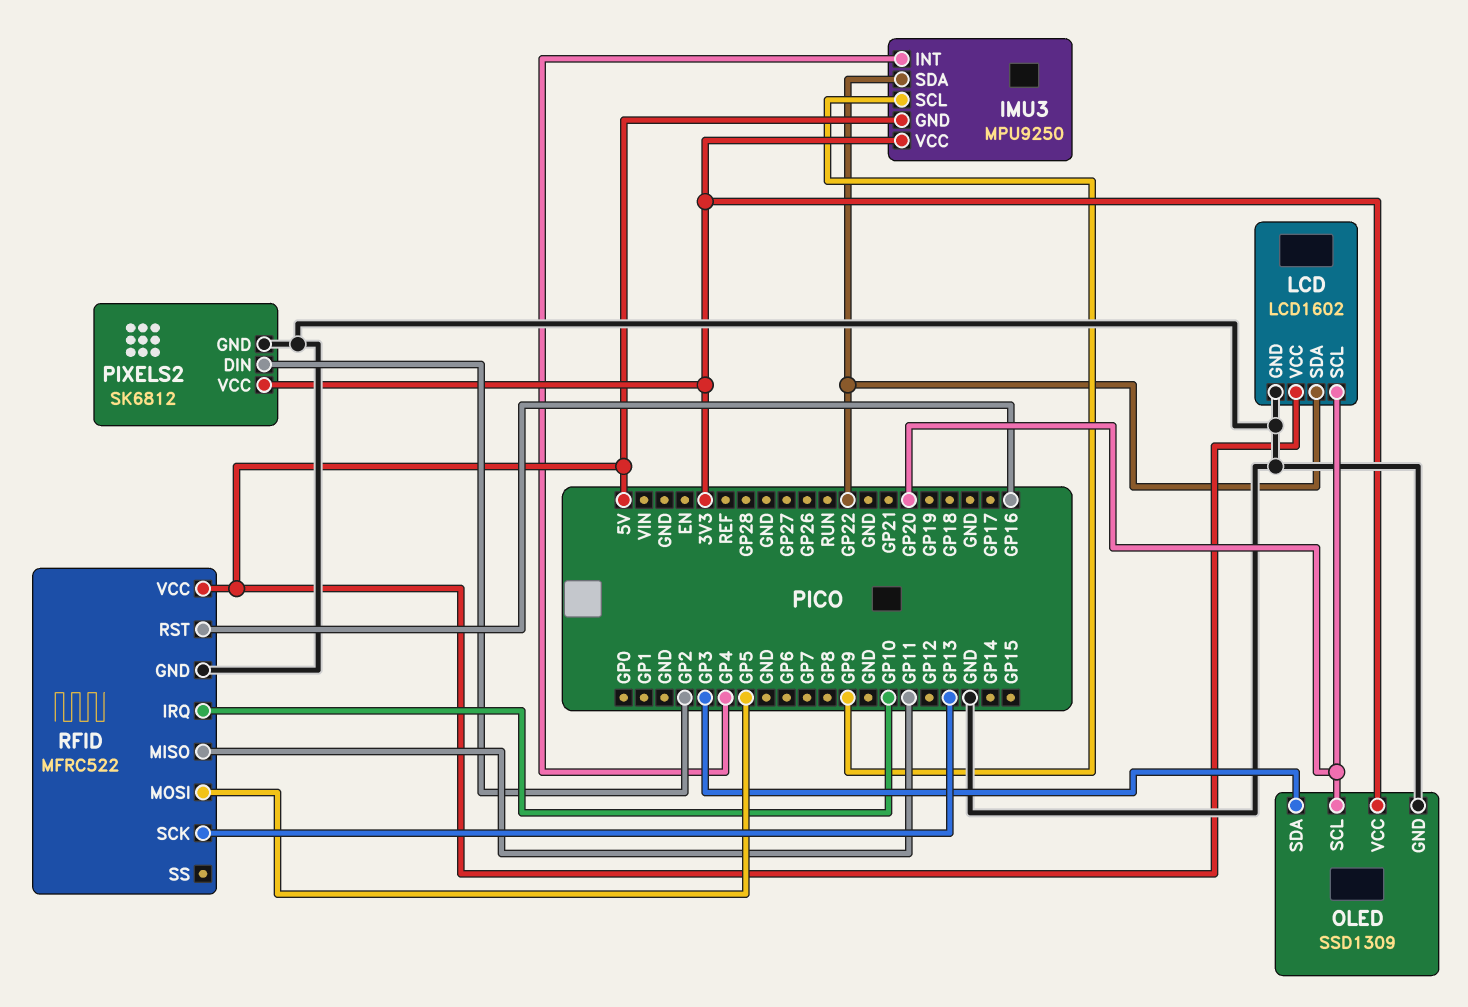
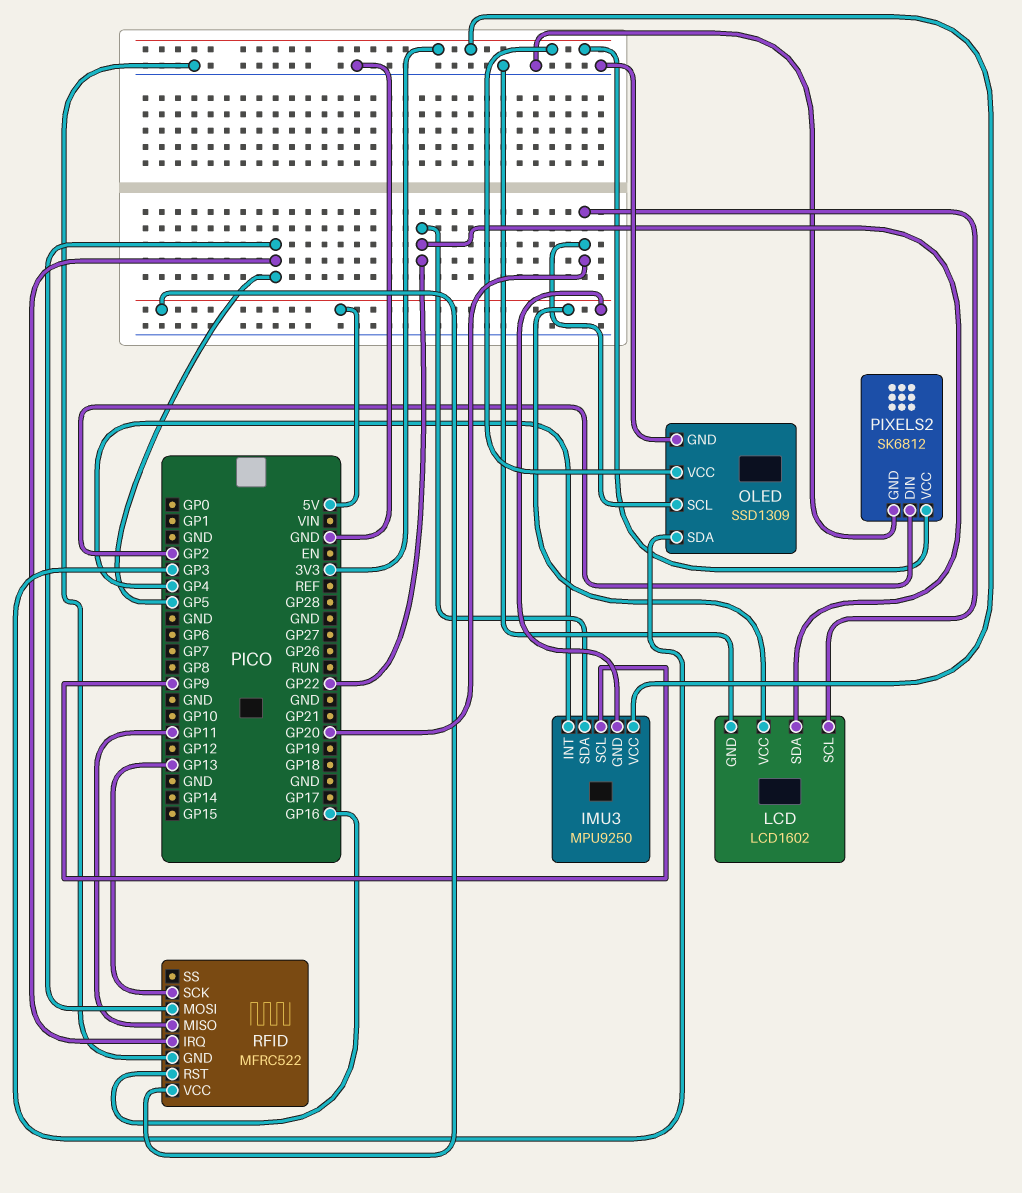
RFID pin IRQ: GP10 -> GP5

